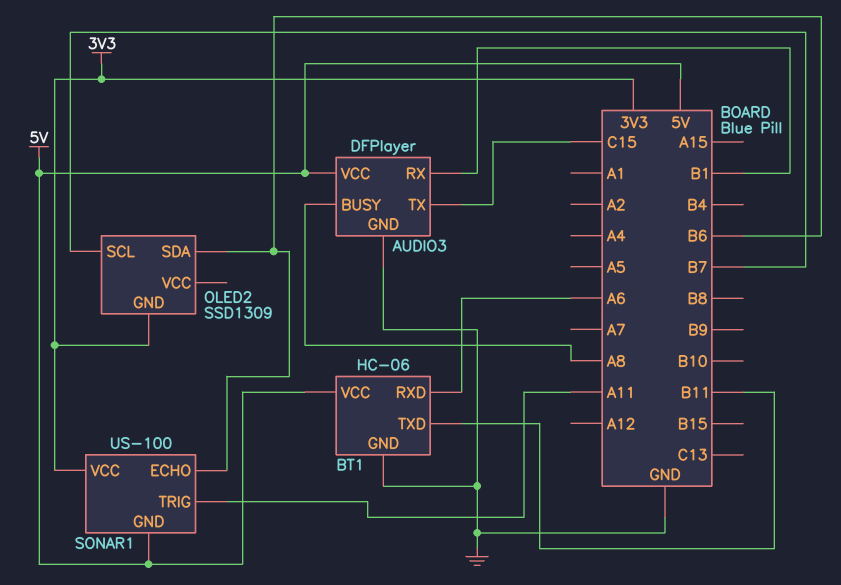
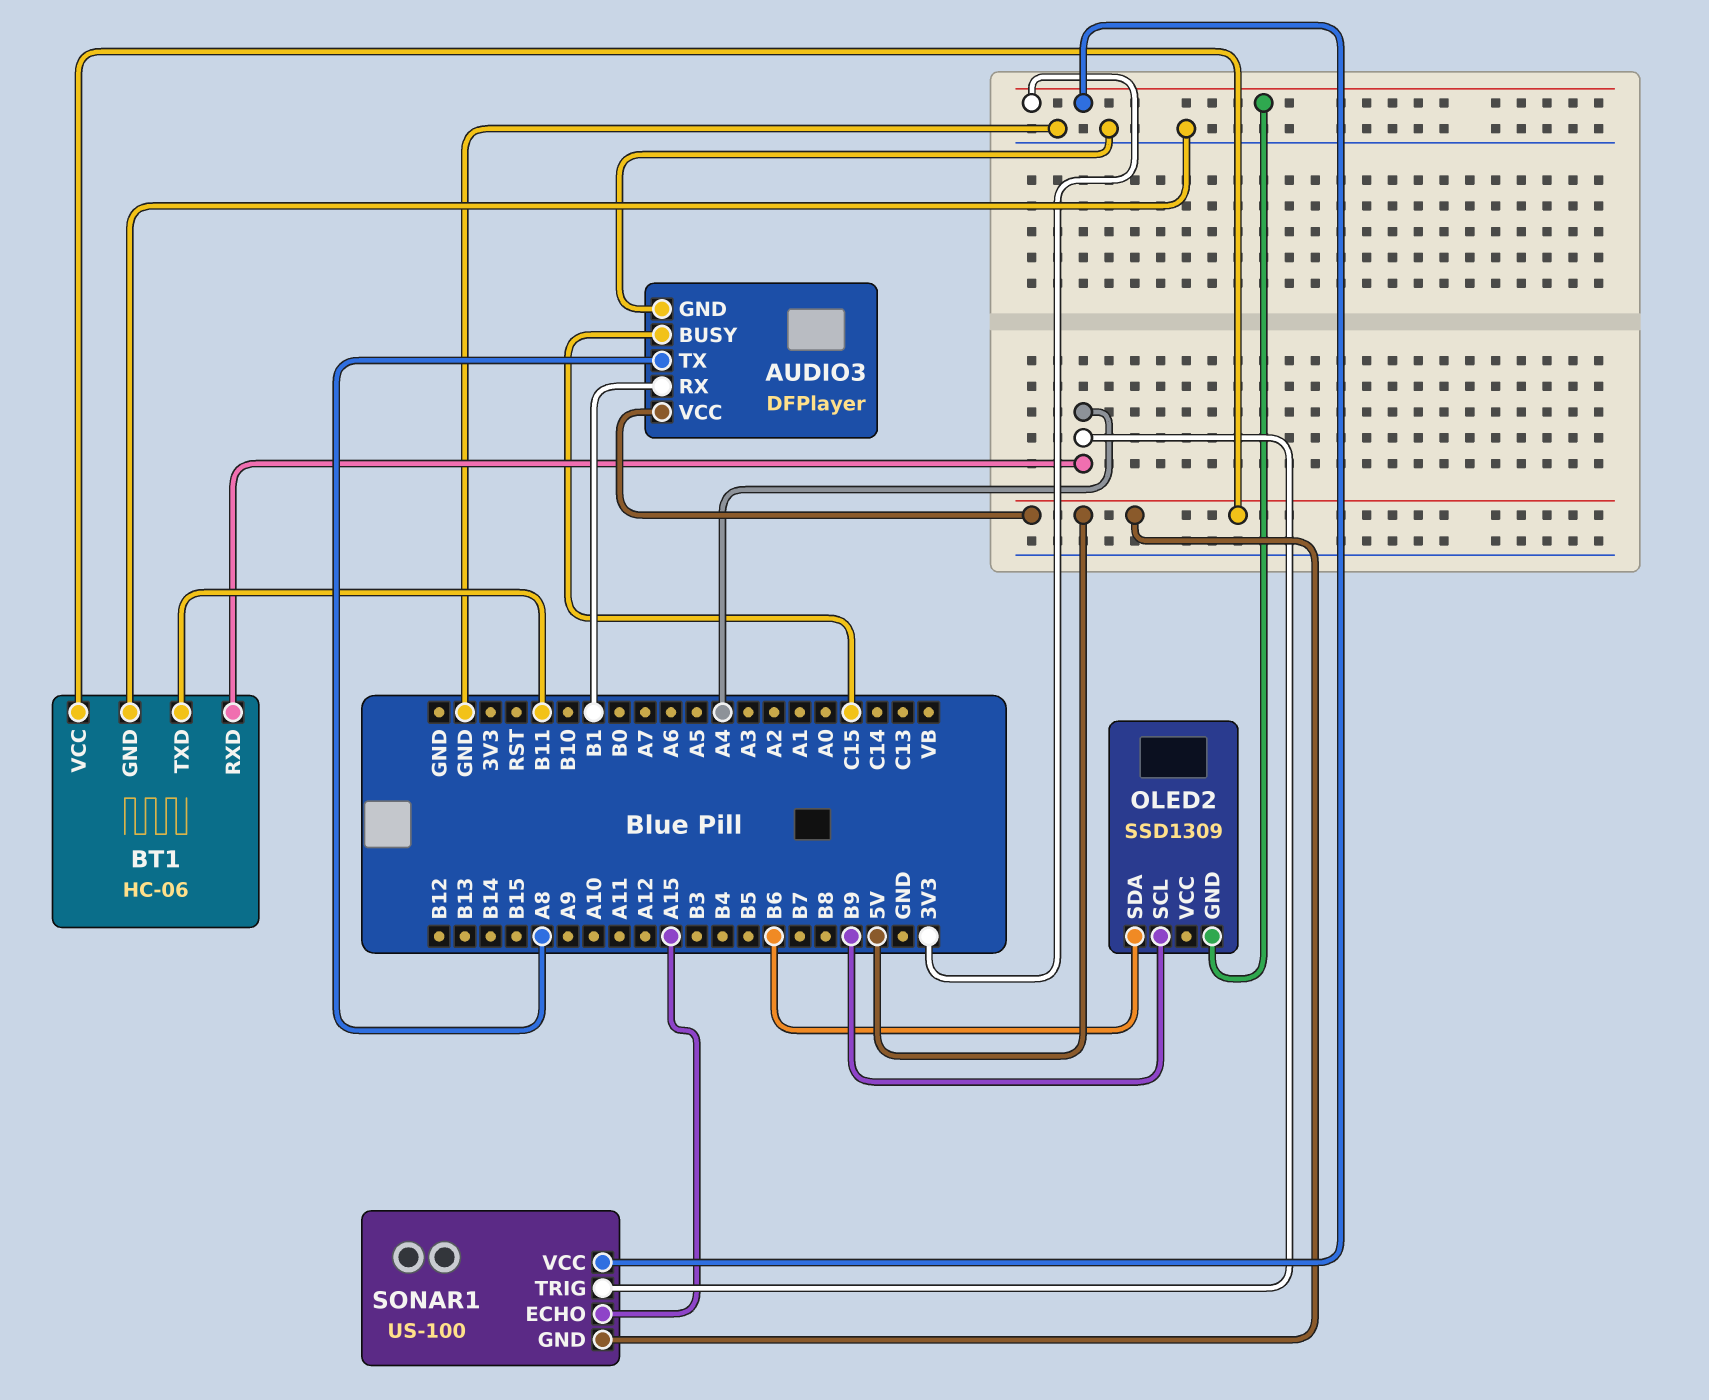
AUDIO3 pin BUSY: A8 -> C15
AUDIO3 pin TX: C15 -> A8
BT1 pin RXD: A6 -> A4
OLED2 pin SCL: B7 -> B9
SONAR1 pin ECHO: B6 -> A15
SONAR1 pin TRIG: A11 -> A4

